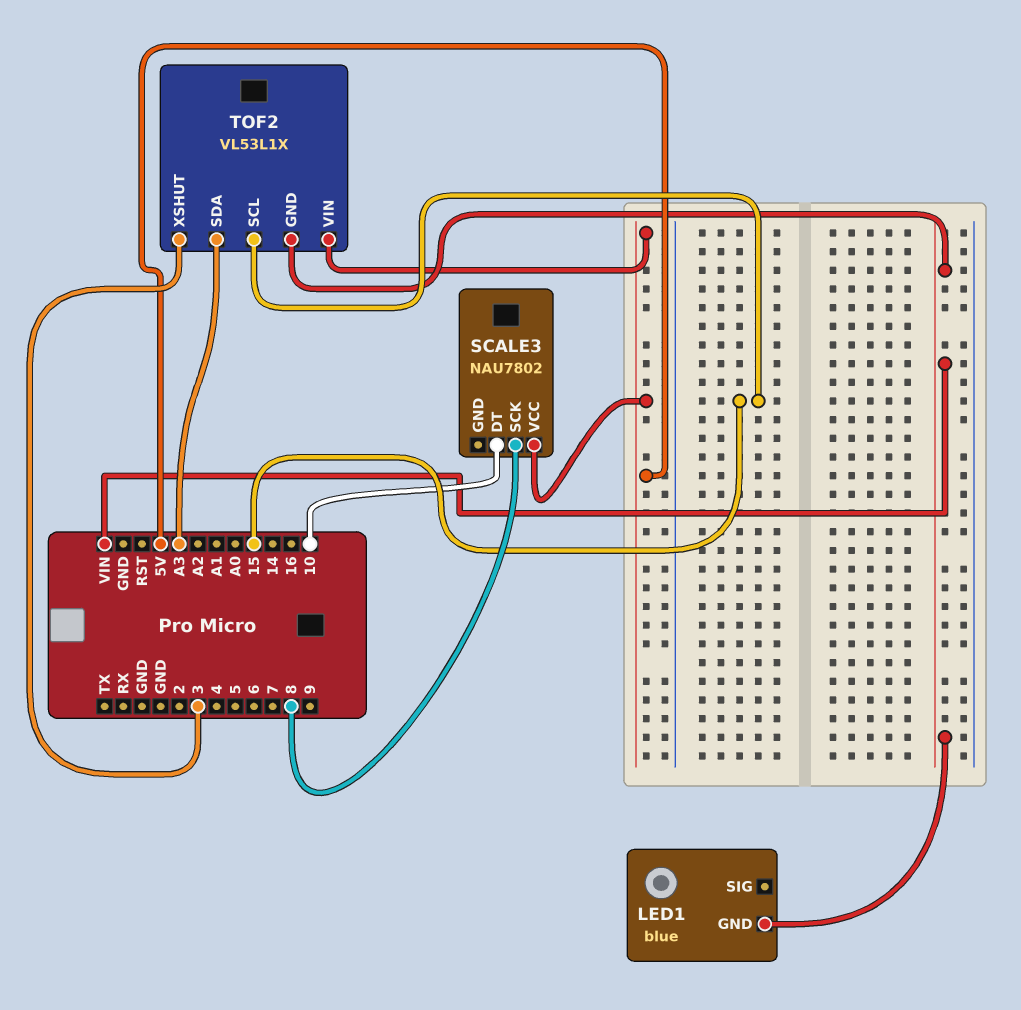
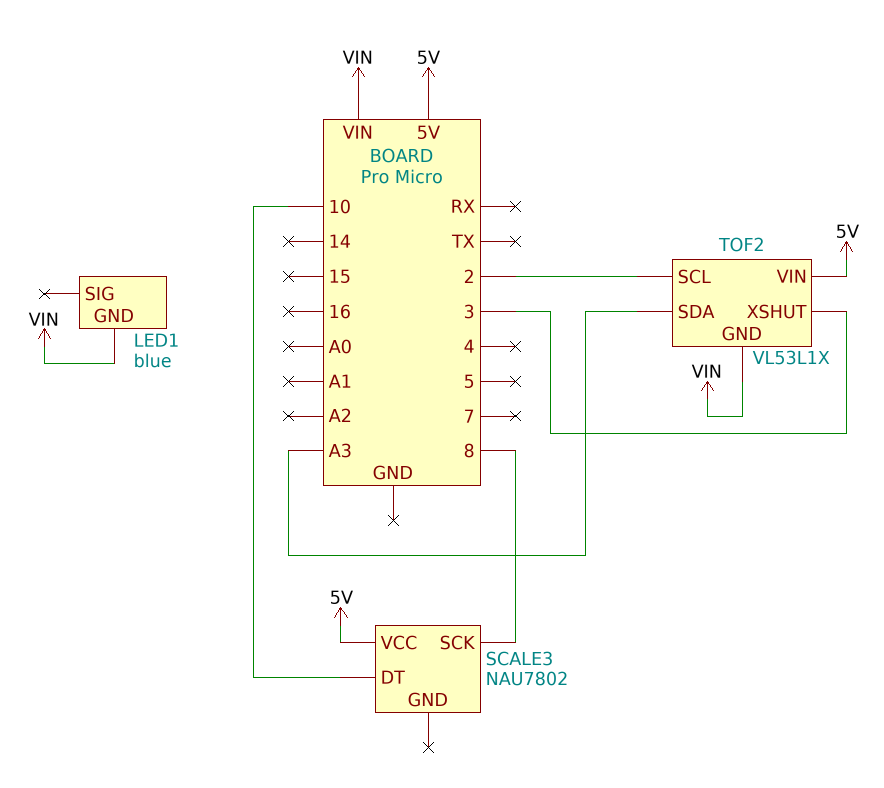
TOF2 pin SCL: 15 -> 2

